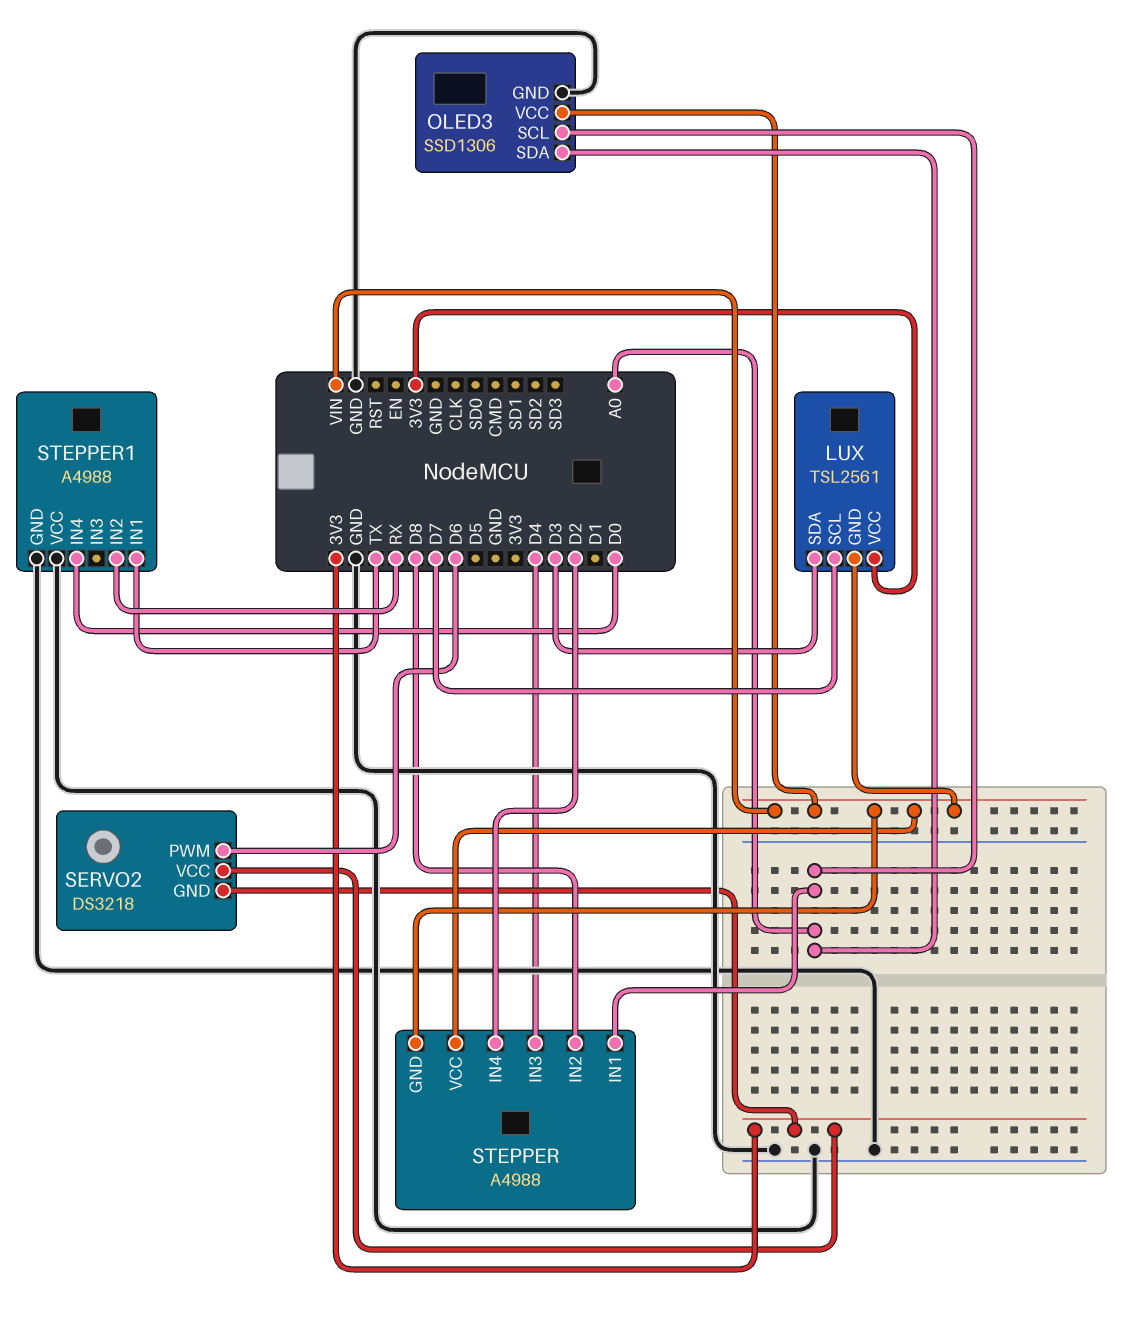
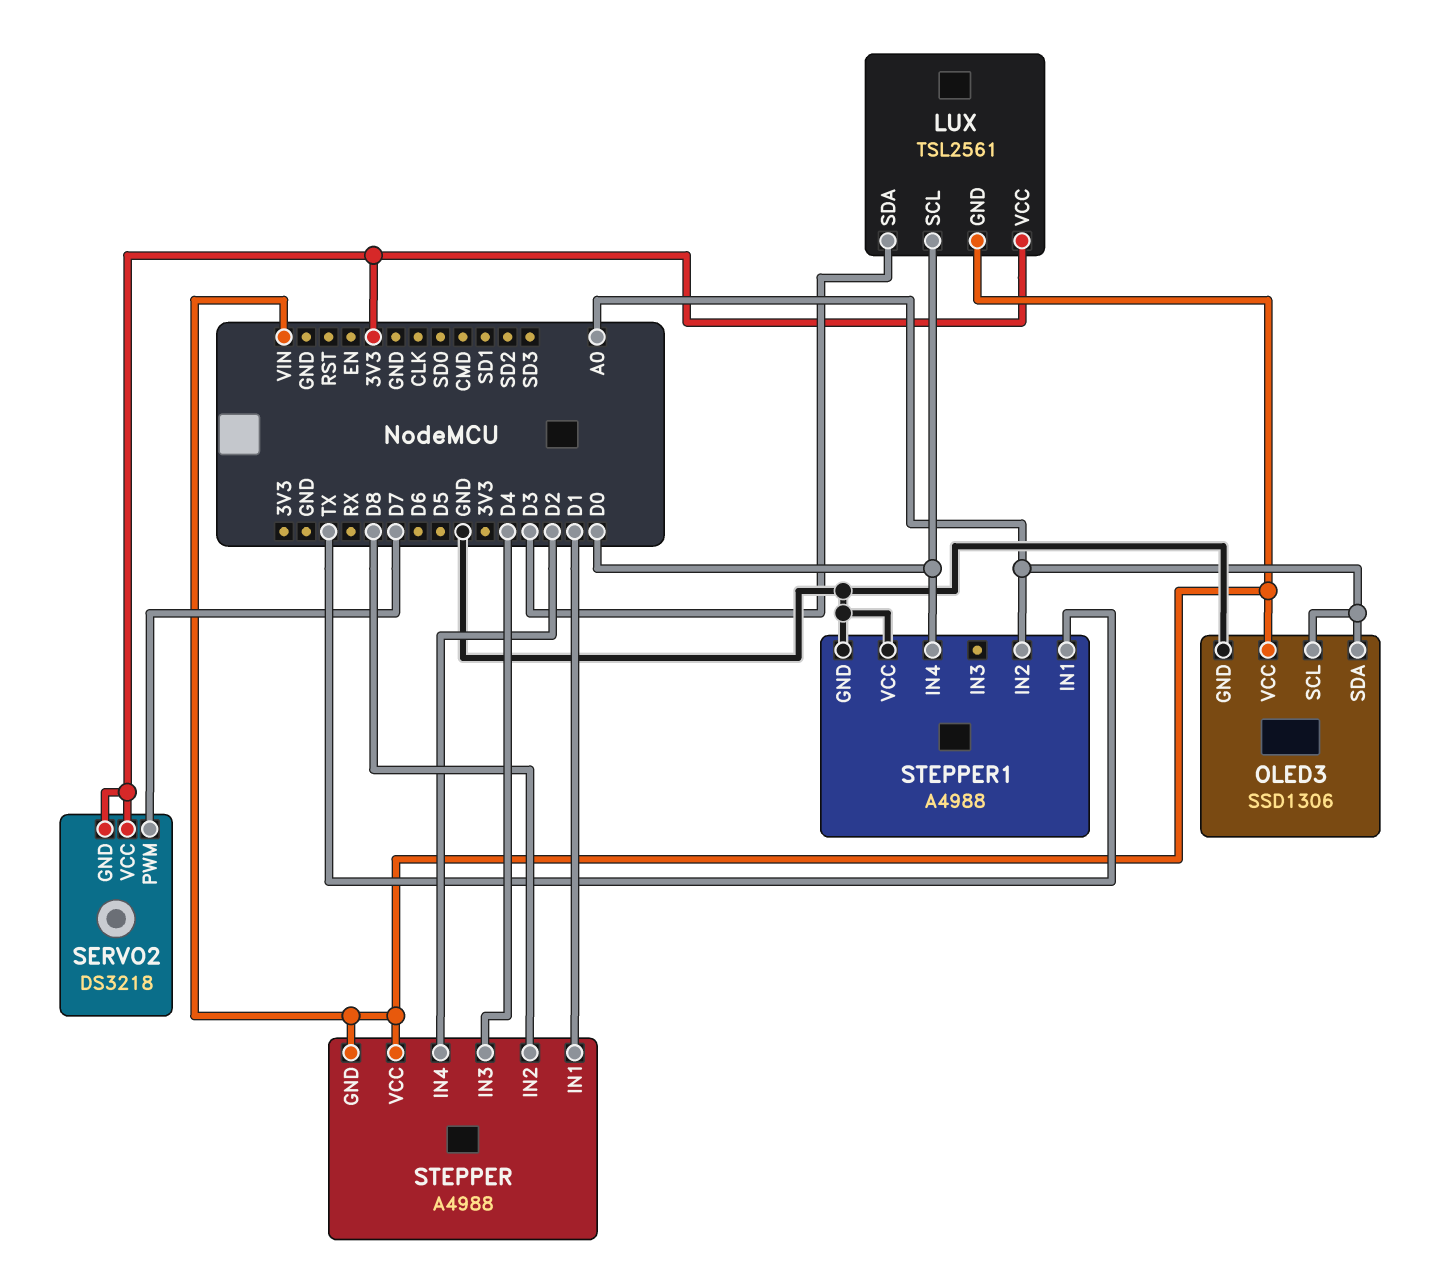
LUX pin SCL: D7 -> D0
SERVO2 pin PWM: D6 -> D7
STEPPER pin IN1: A0 -> D1
STEPPER1 pin IN2: RX -> A0

